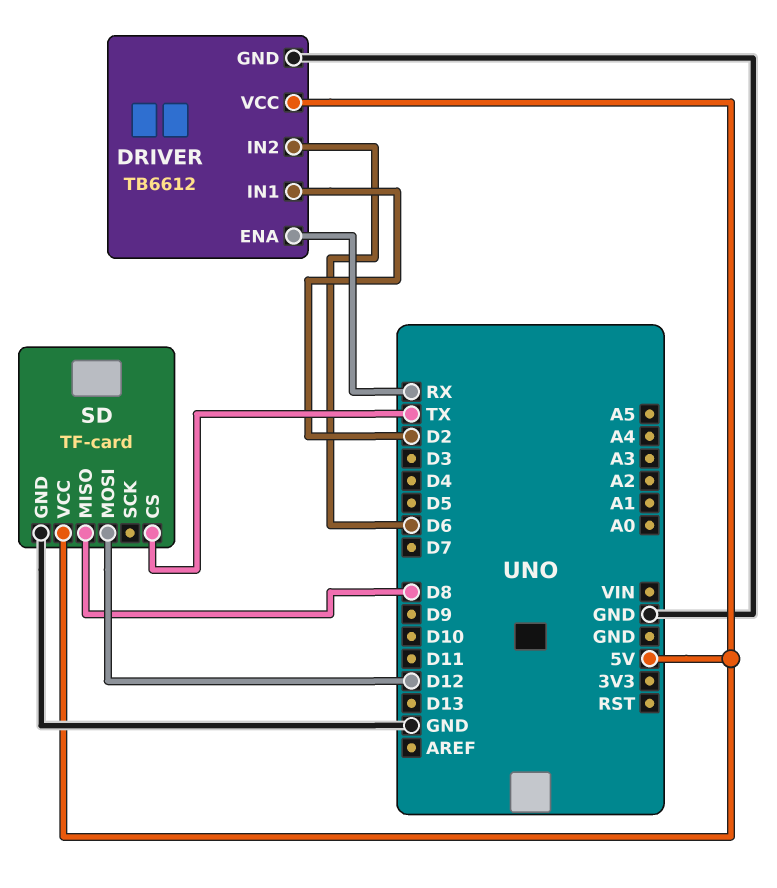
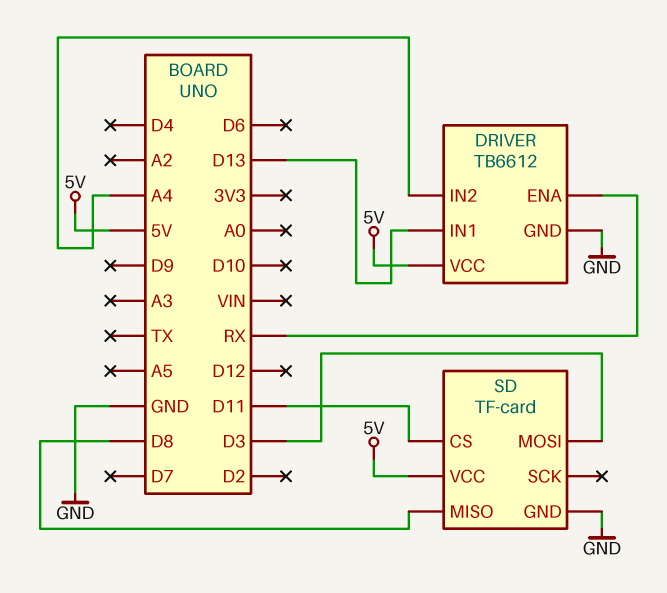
DRIVER pin IN1: D2 -> D13
DRIVER pin IN2: D6 -> A4
SD pin CS: TX -> D11
SD pin MOSI: D12 -> D3

